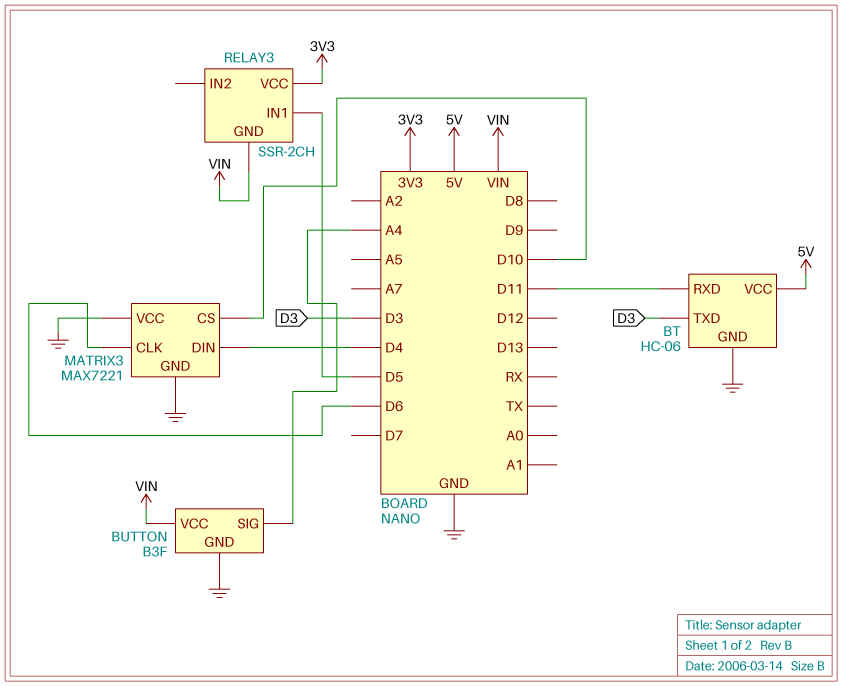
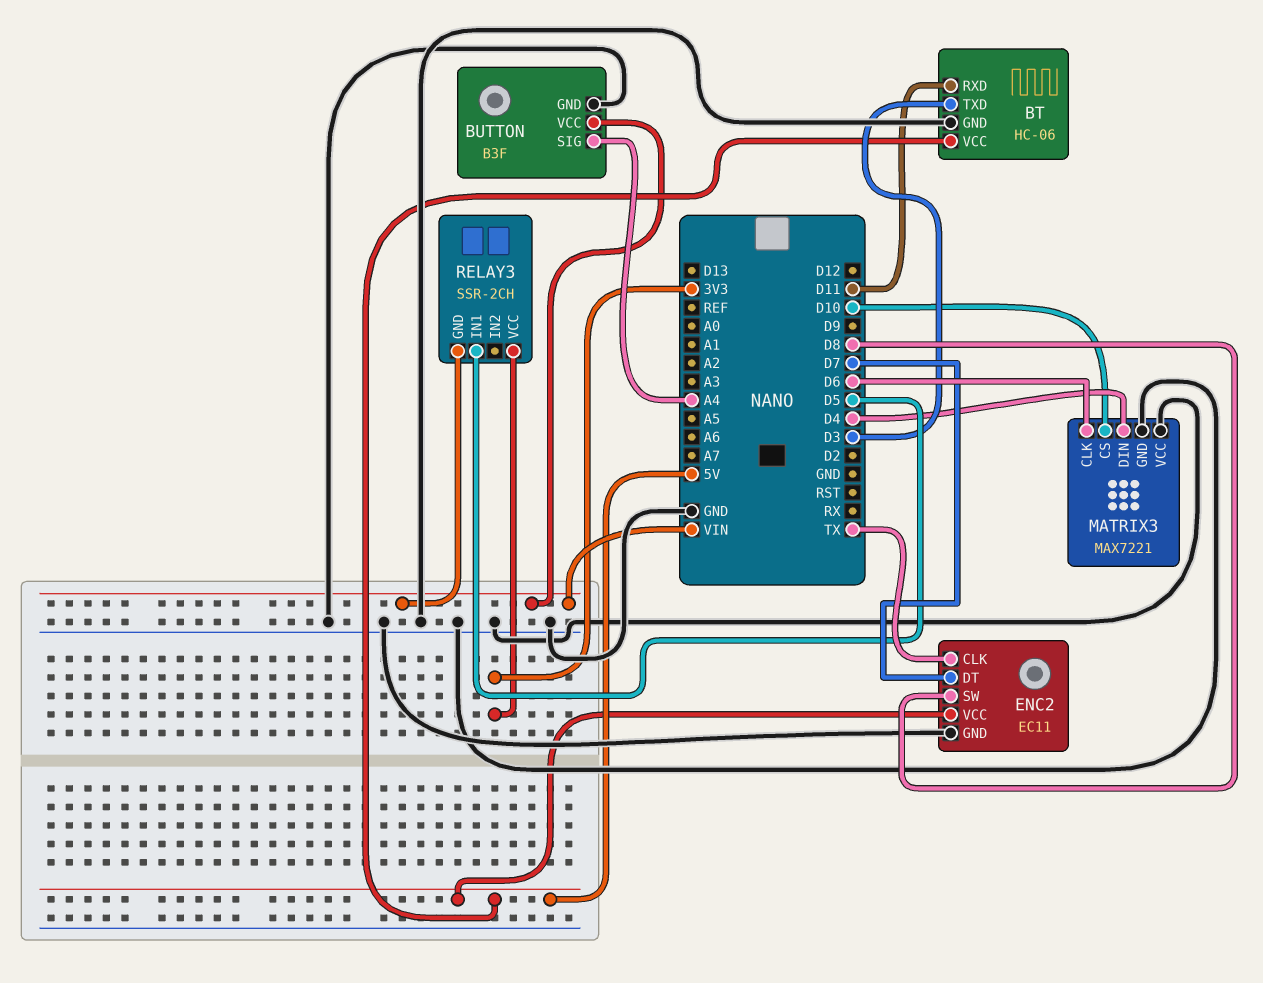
ENC2: none -> EC11
ENC2 pin CLK: none -> TX
ENC2 pin DT: none -> D7
ENC2 pin GND: none -> GND
ENC2 pin SW: none -> D8
ENC2 pin VCC: none -> 5V

